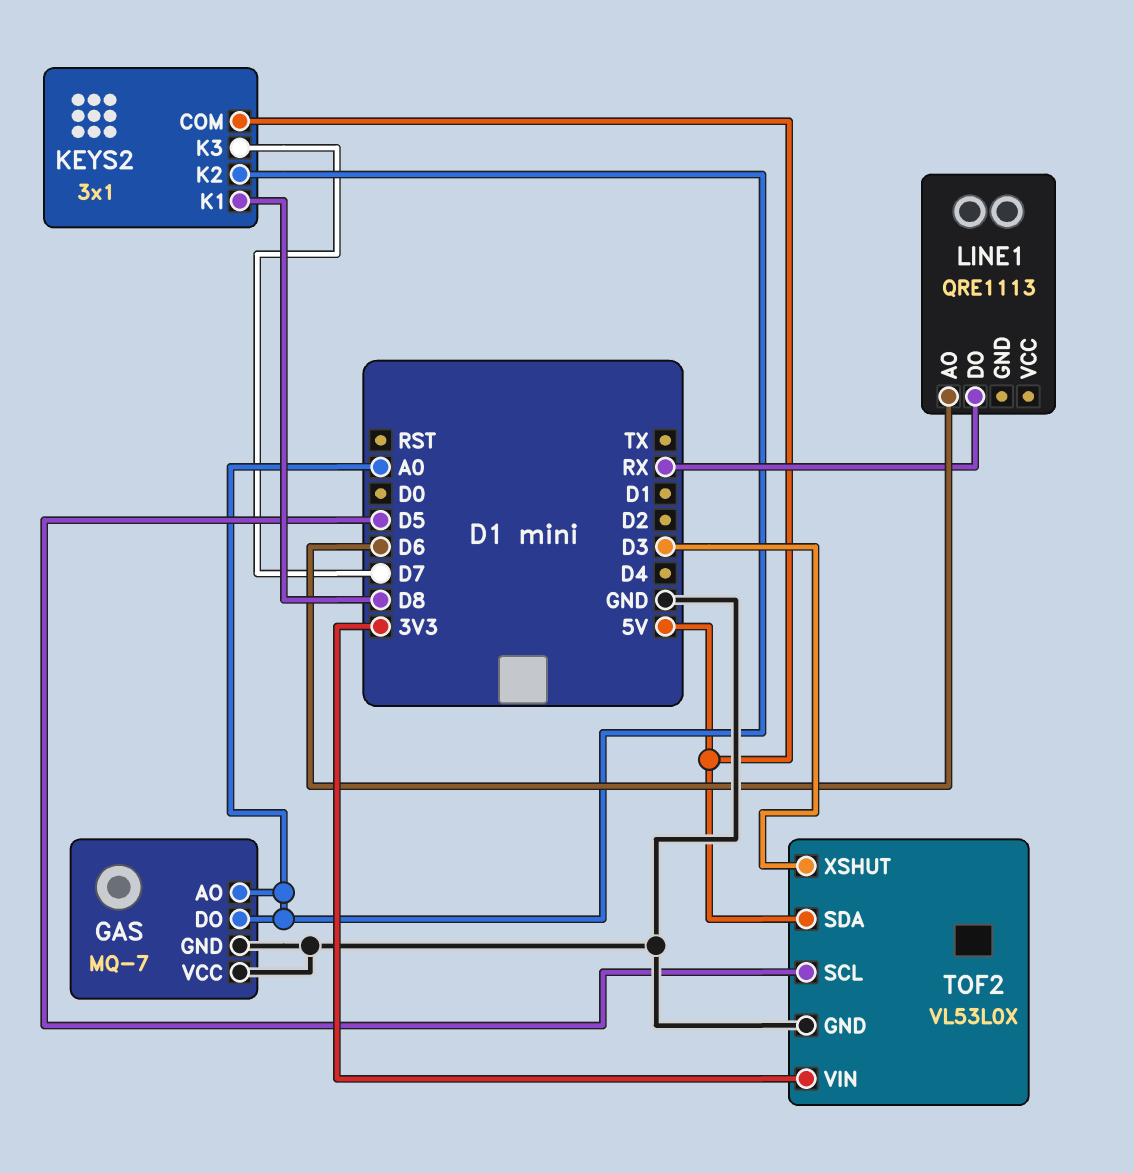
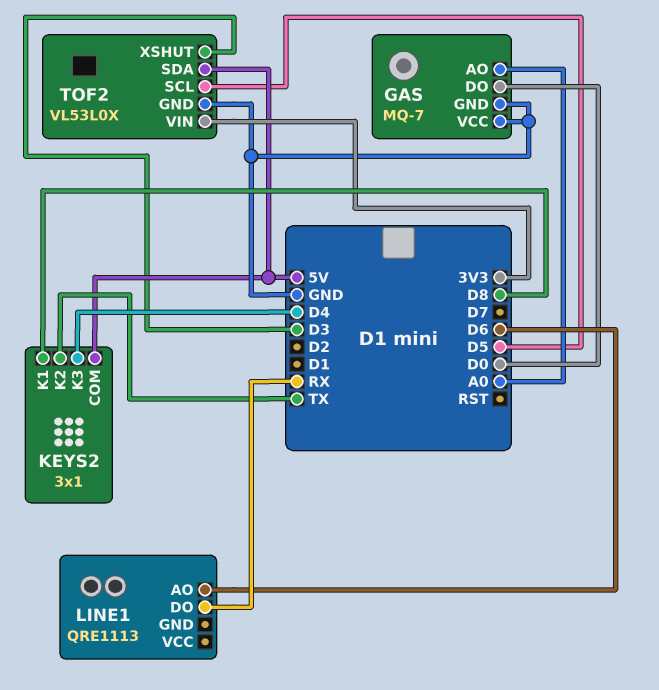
GAS pin DO: A0 -> D0
KEYS2 pin K2: A0 -> TX
KEYS2 pin K3: D7 -> D4

